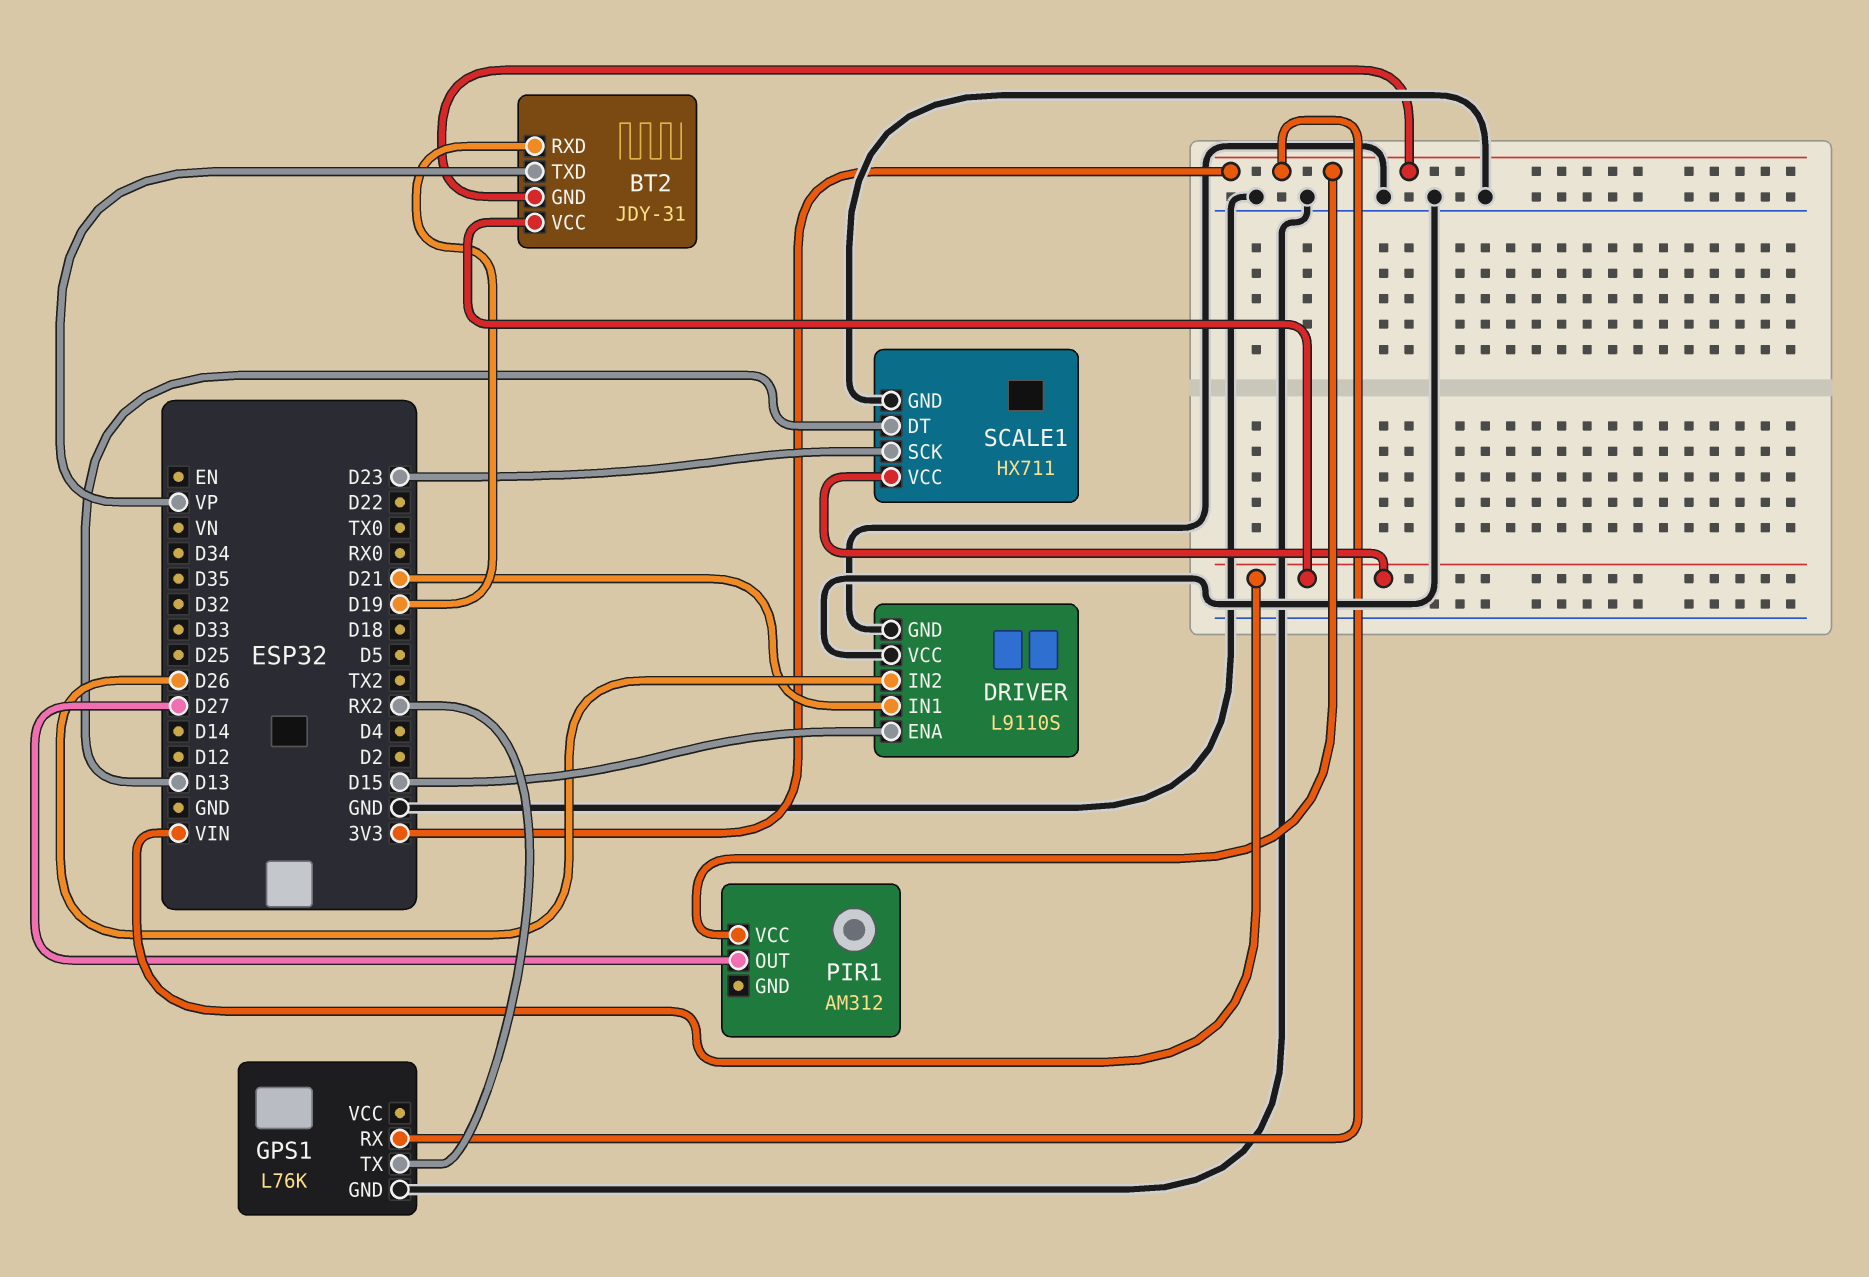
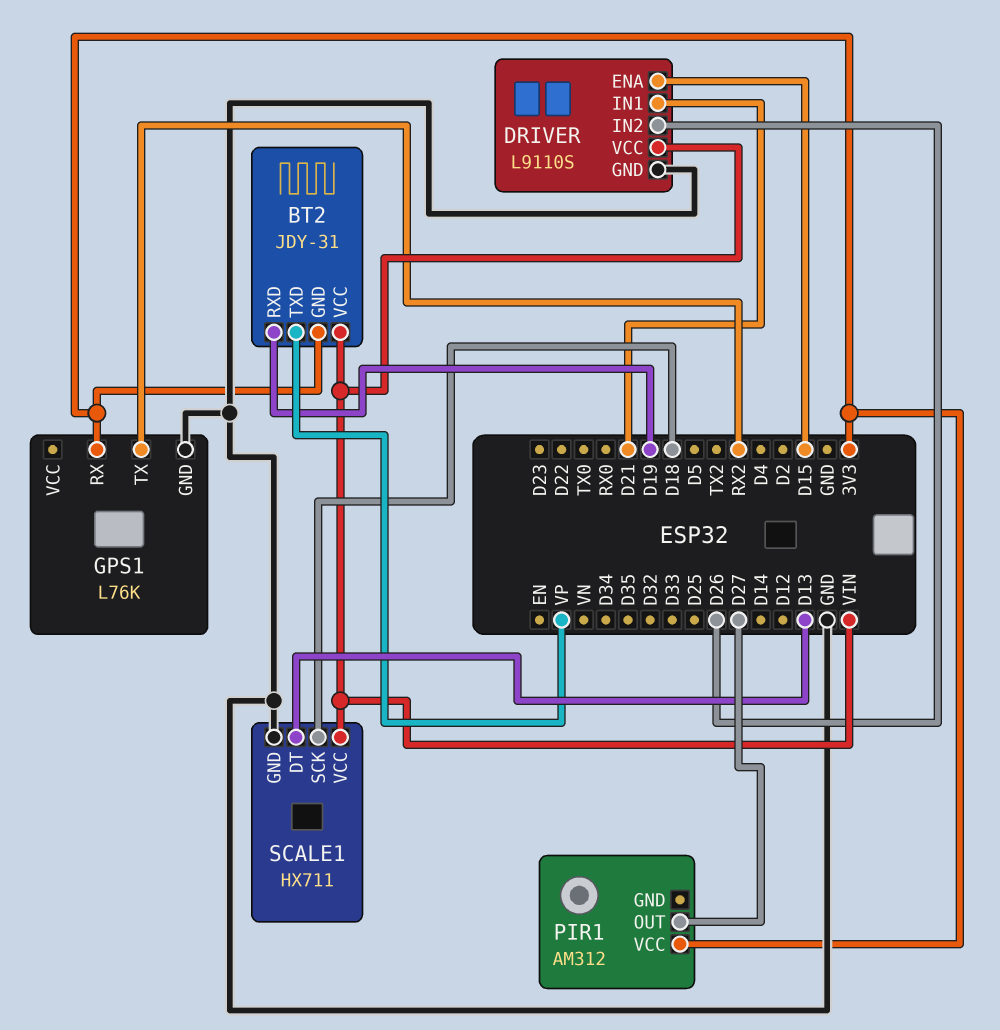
DRIVER pin VCC: GND -> VIN
SCALE1 pin SCK: D23 -> D18

